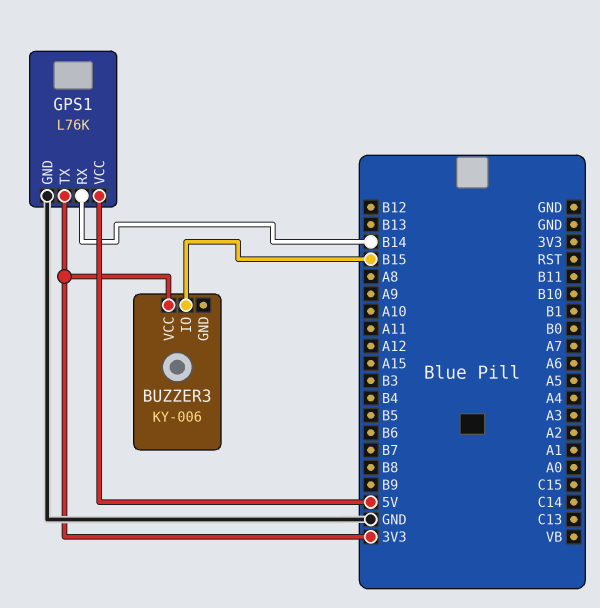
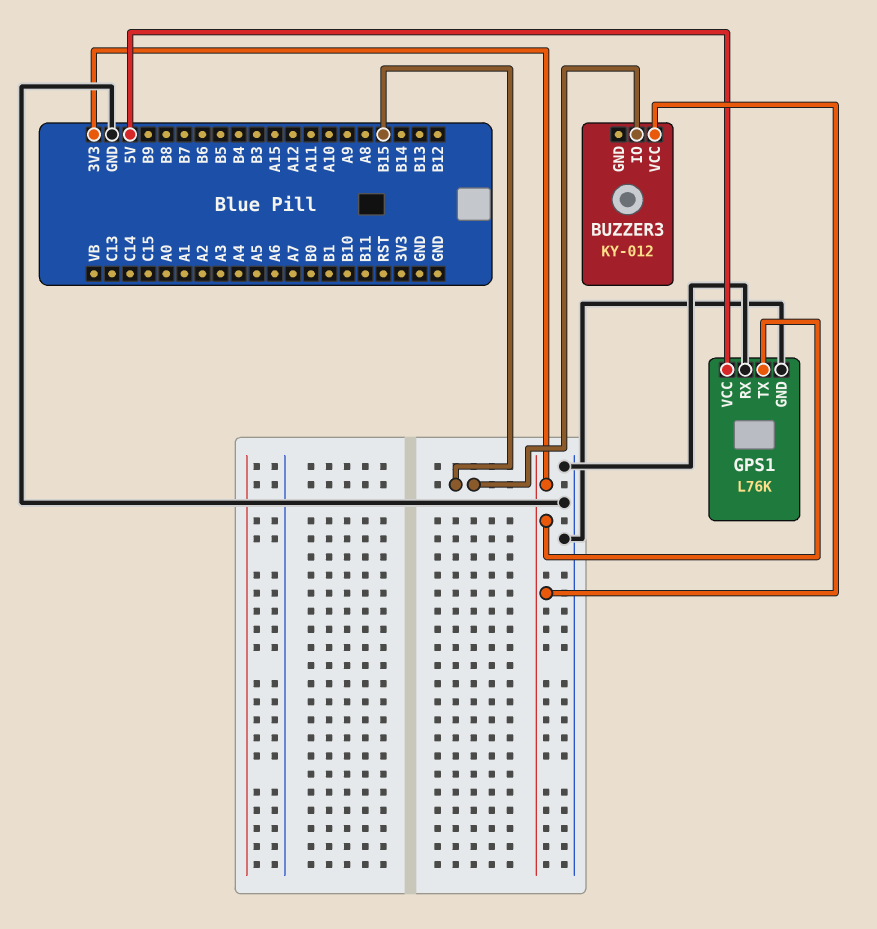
BUZZER3: KY-006 -> KY-012
GPS1 pin RX: B14 -> GND

